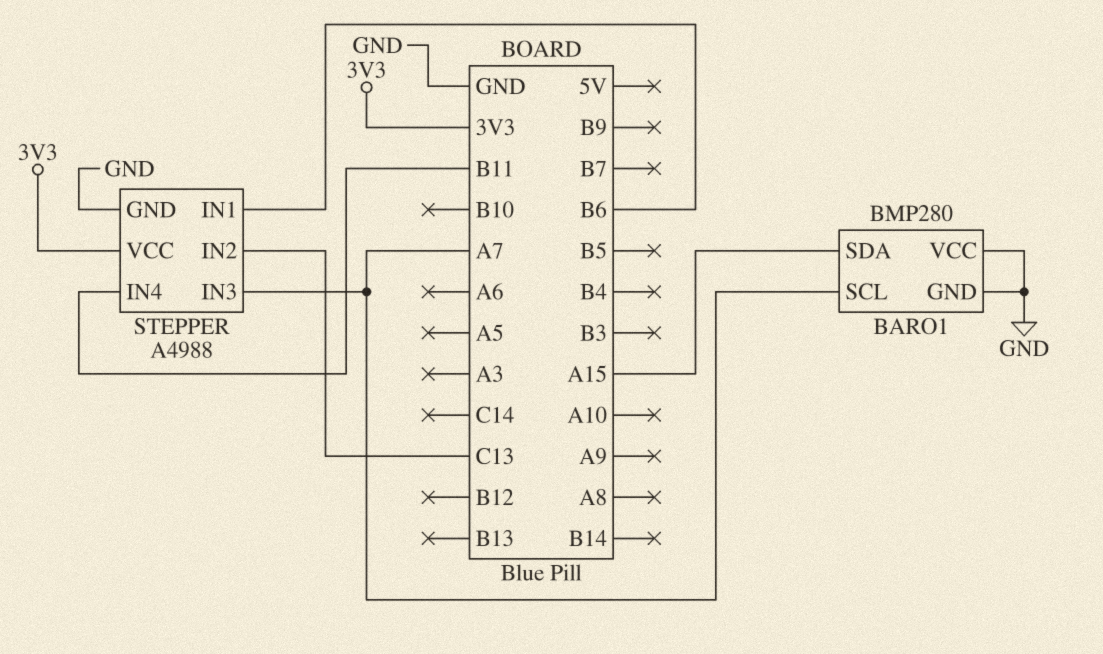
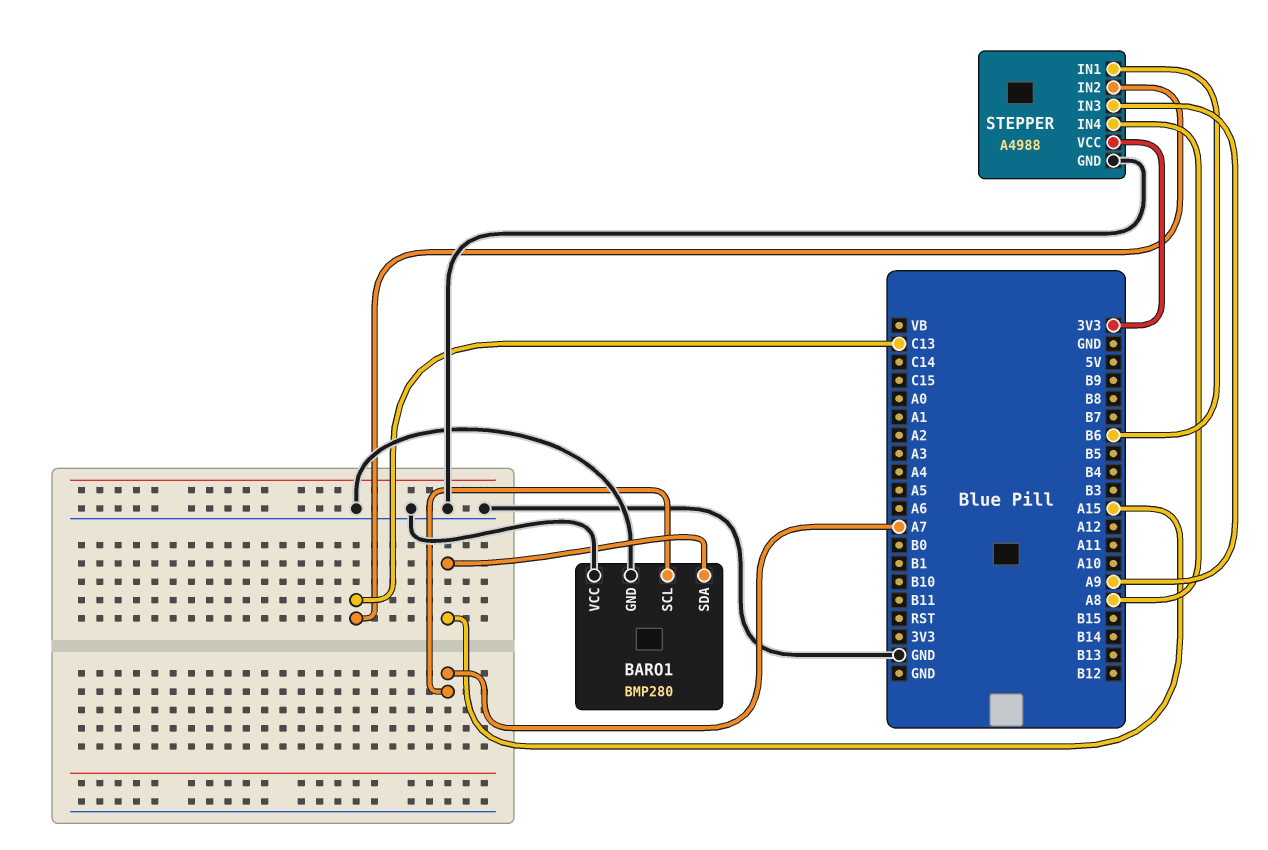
STEPPER pin IN3: A7 -> A9
STEPPER pin IN4: B11 -> A8

